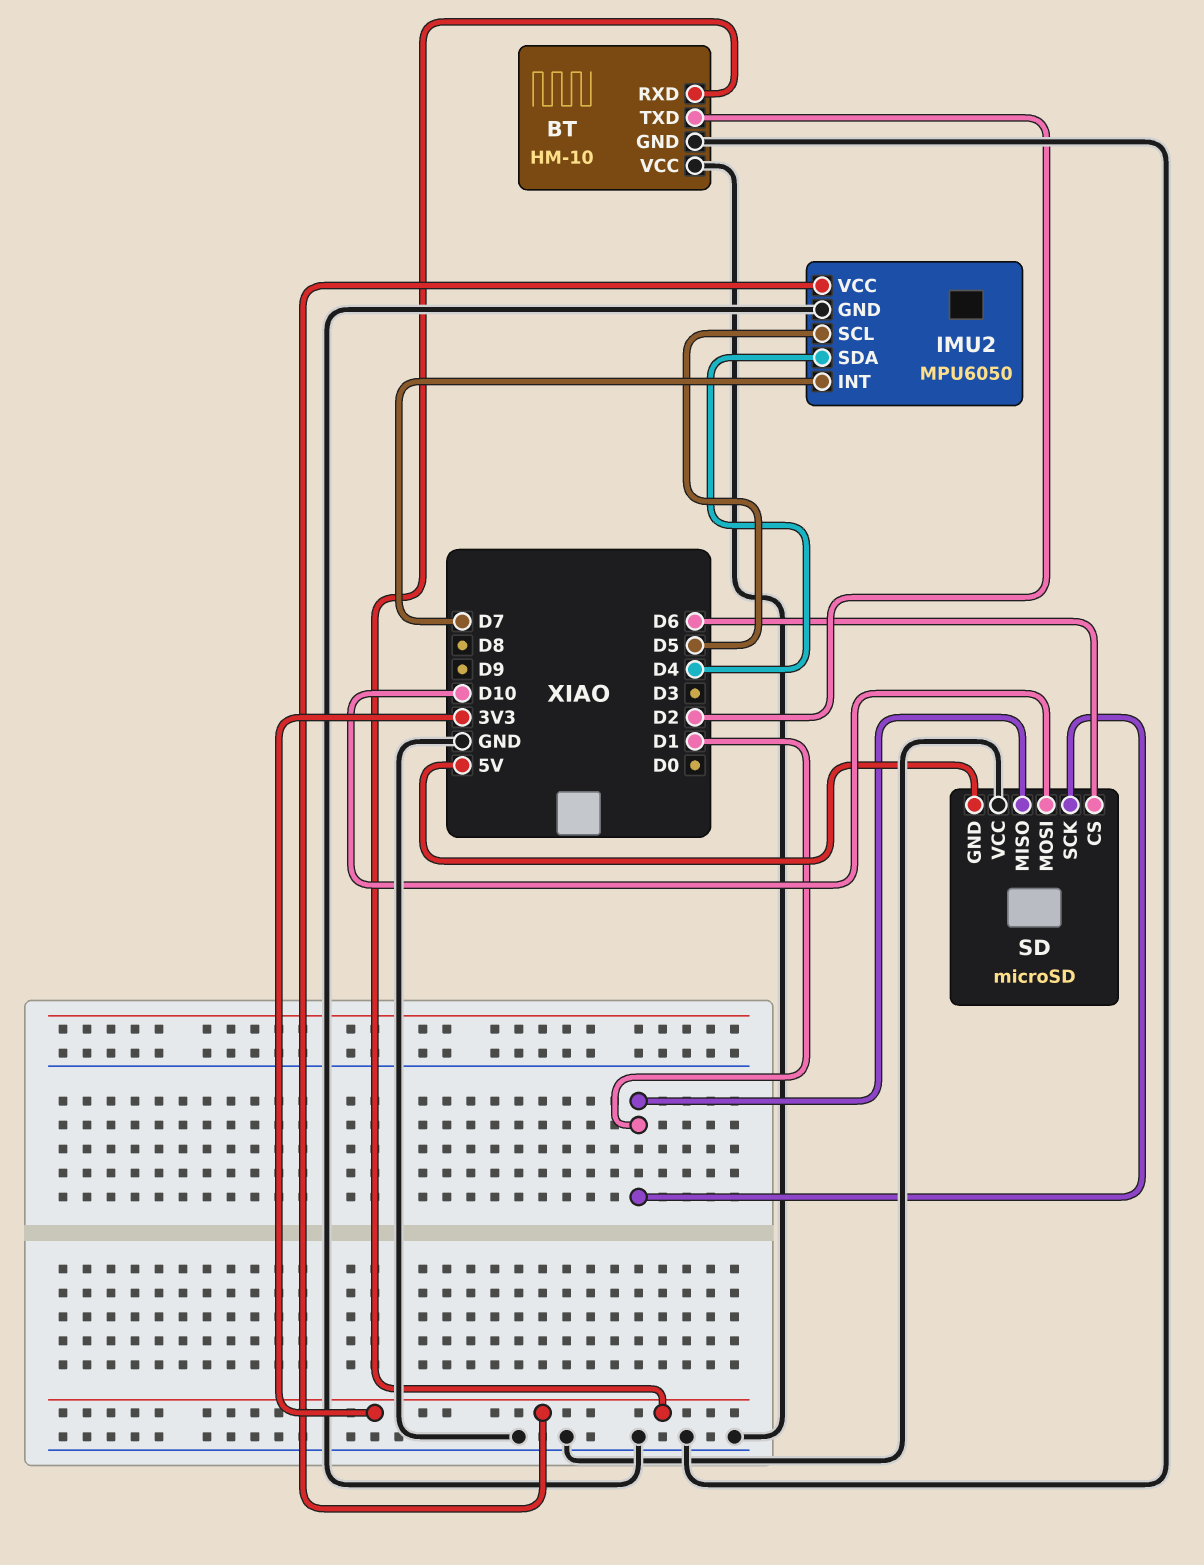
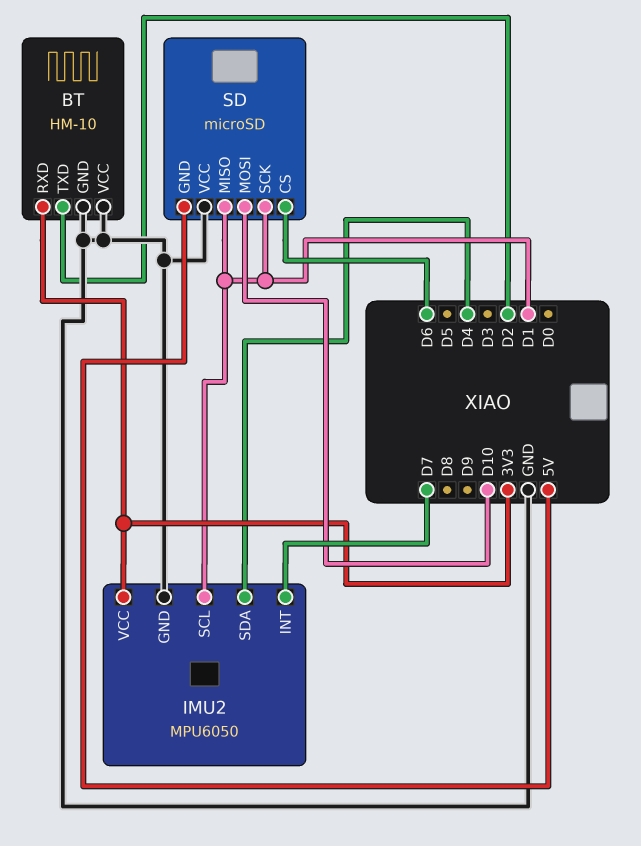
IMU2 pin SCL: D5 -> D1

